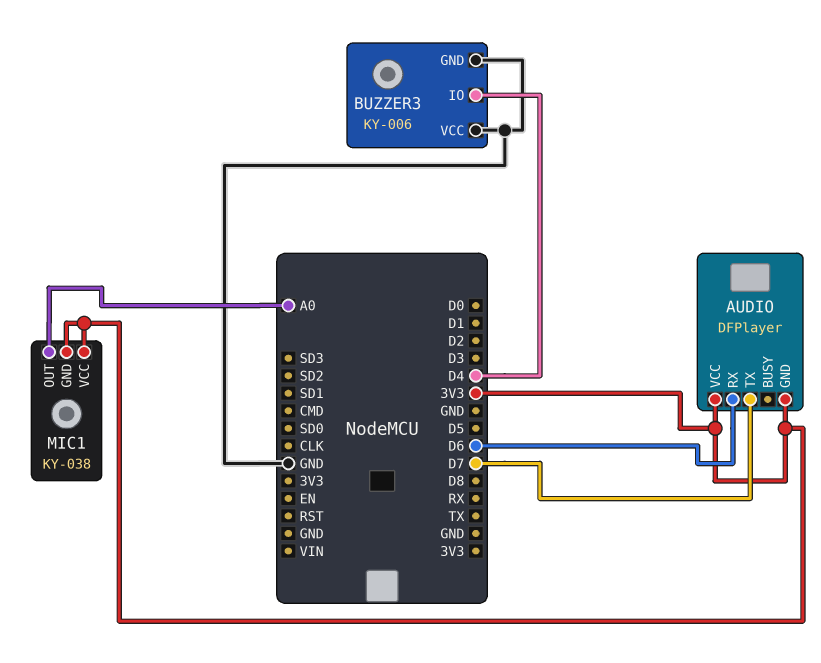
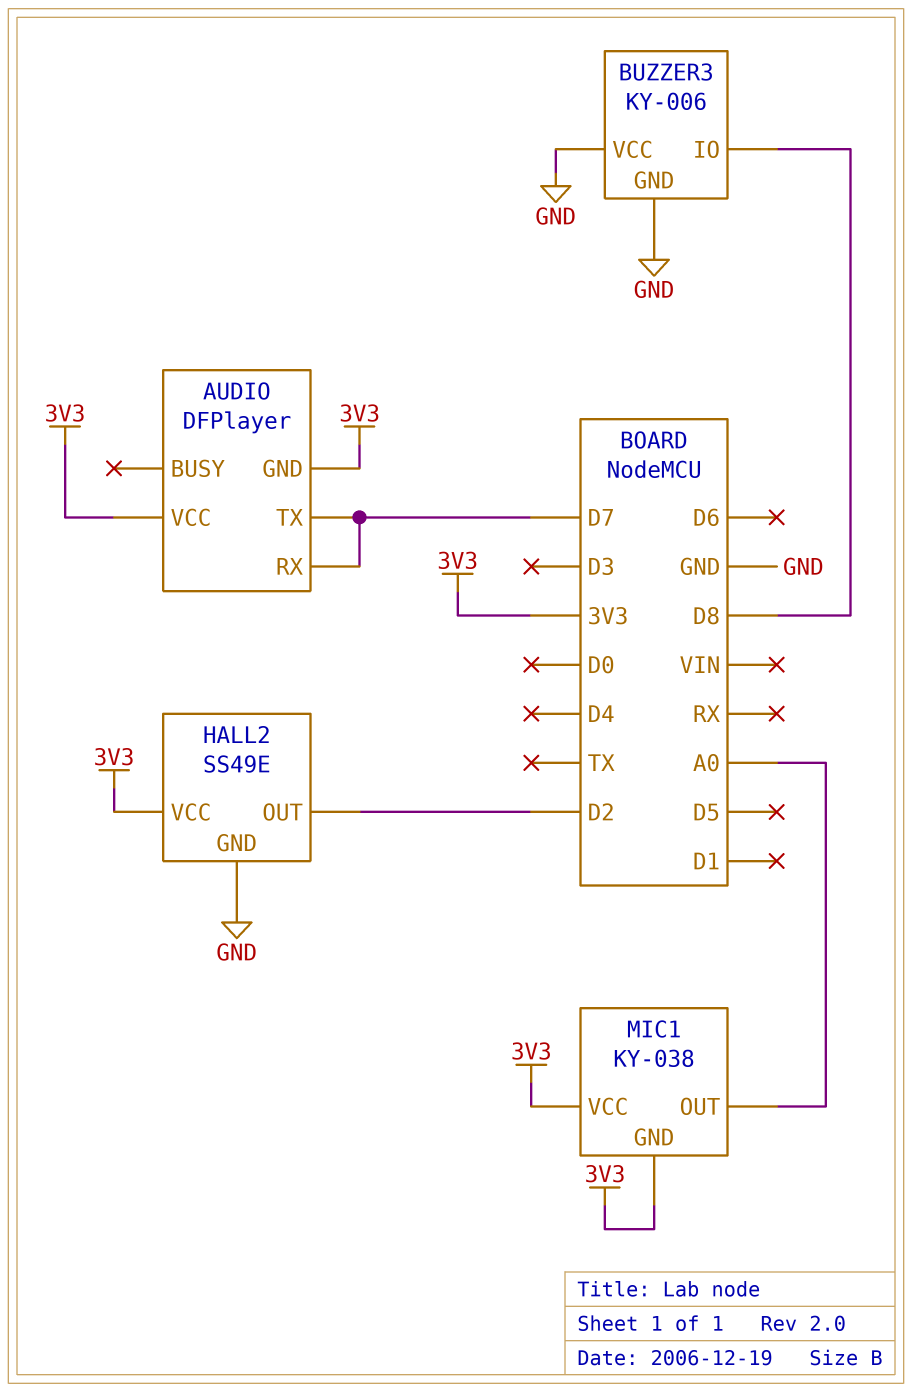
AUDIO pin RX: D6 -> D7
BUZZER3 pin IO: D4 -> D8
HALL2: none -> SS49E
HALL2 pin GND: none -> GND
HALL2 pin OUT: none -> D2
HALL2 pin VCC: none -> 3V3

